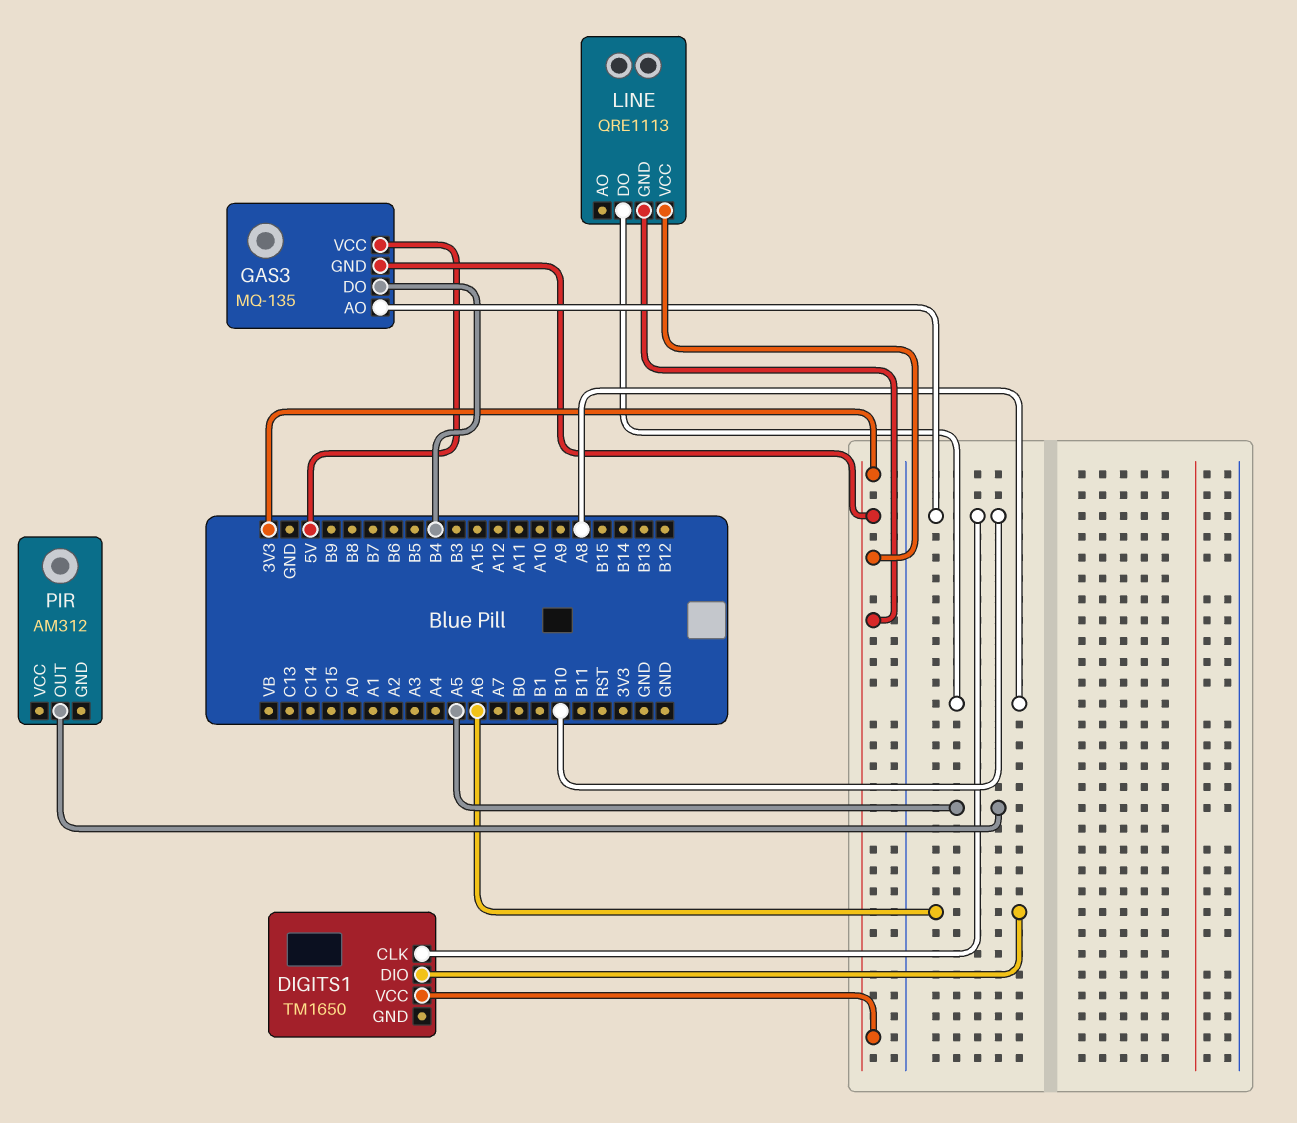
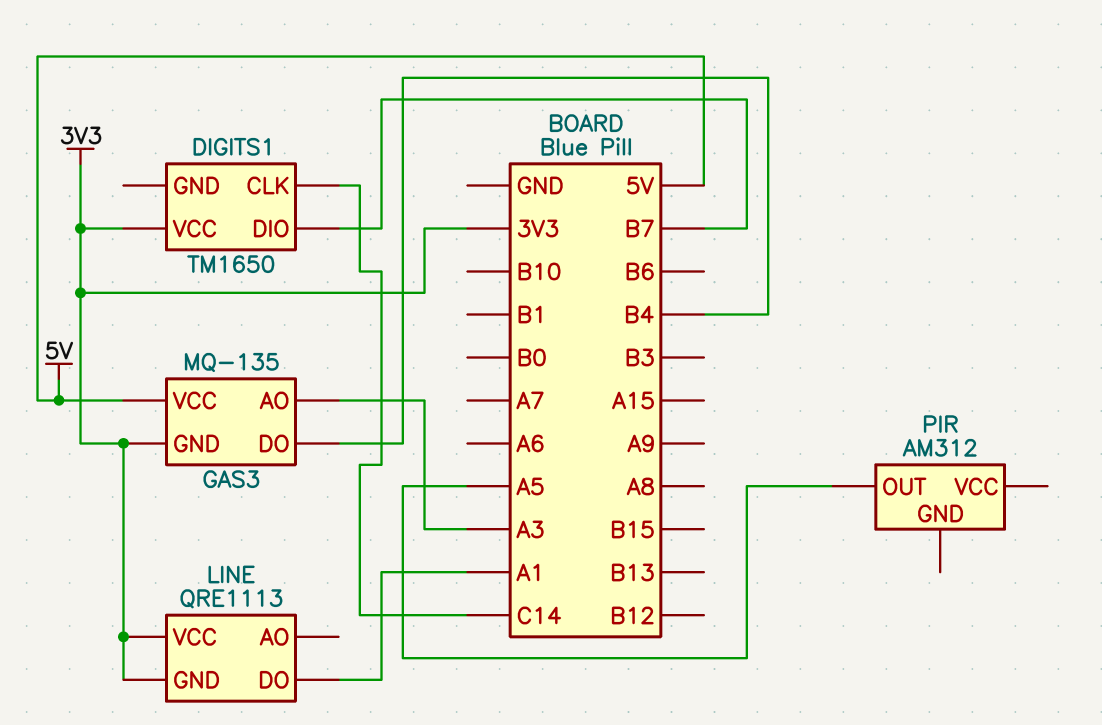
DIGITS1 pin CLK: B10 -> C14
DIGITS1 pin DIO: A6 -> B7
GAS3 pin AO: B10 -> A3
LINE pin DO: A8 -> A1

